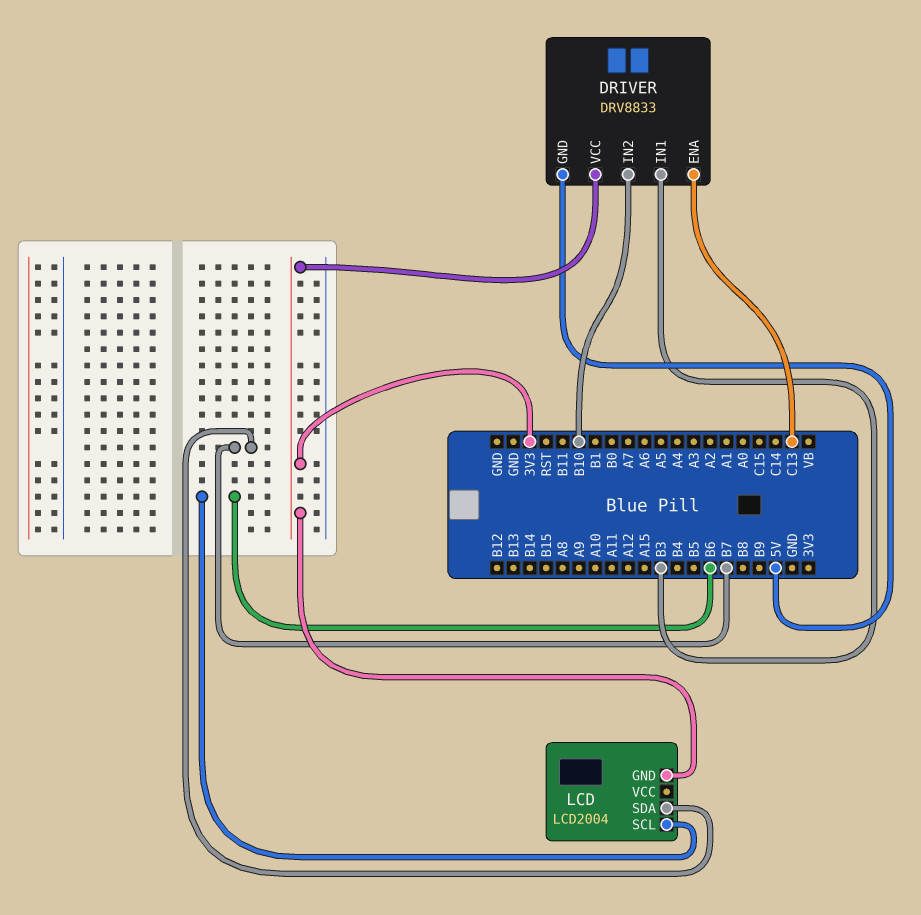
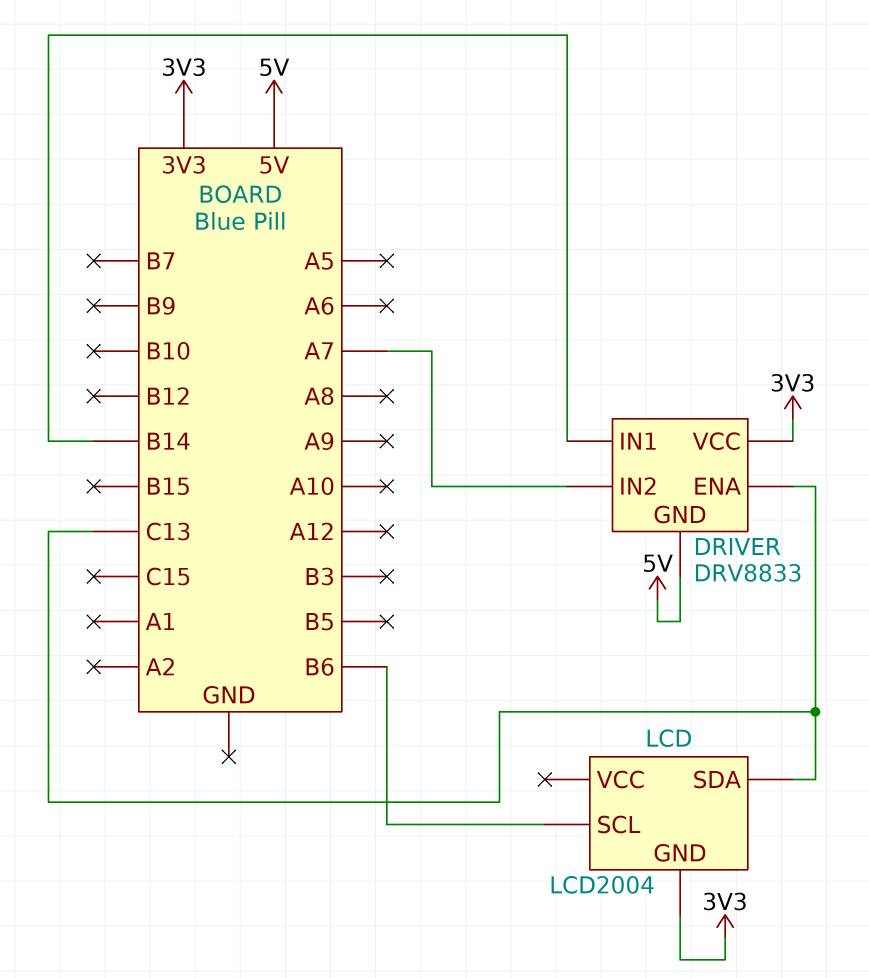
DRIVER pin IN1: B3 -> B14
DRIVER pin IN2: B10 -> A7
LCD pin SDA: B7 -> C13

